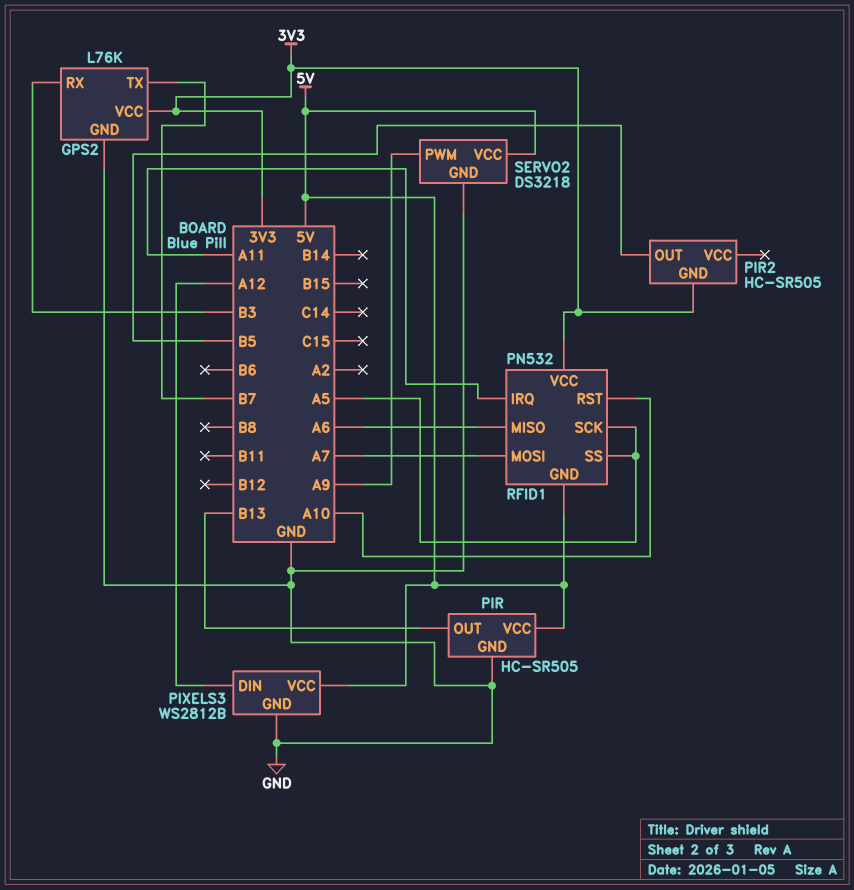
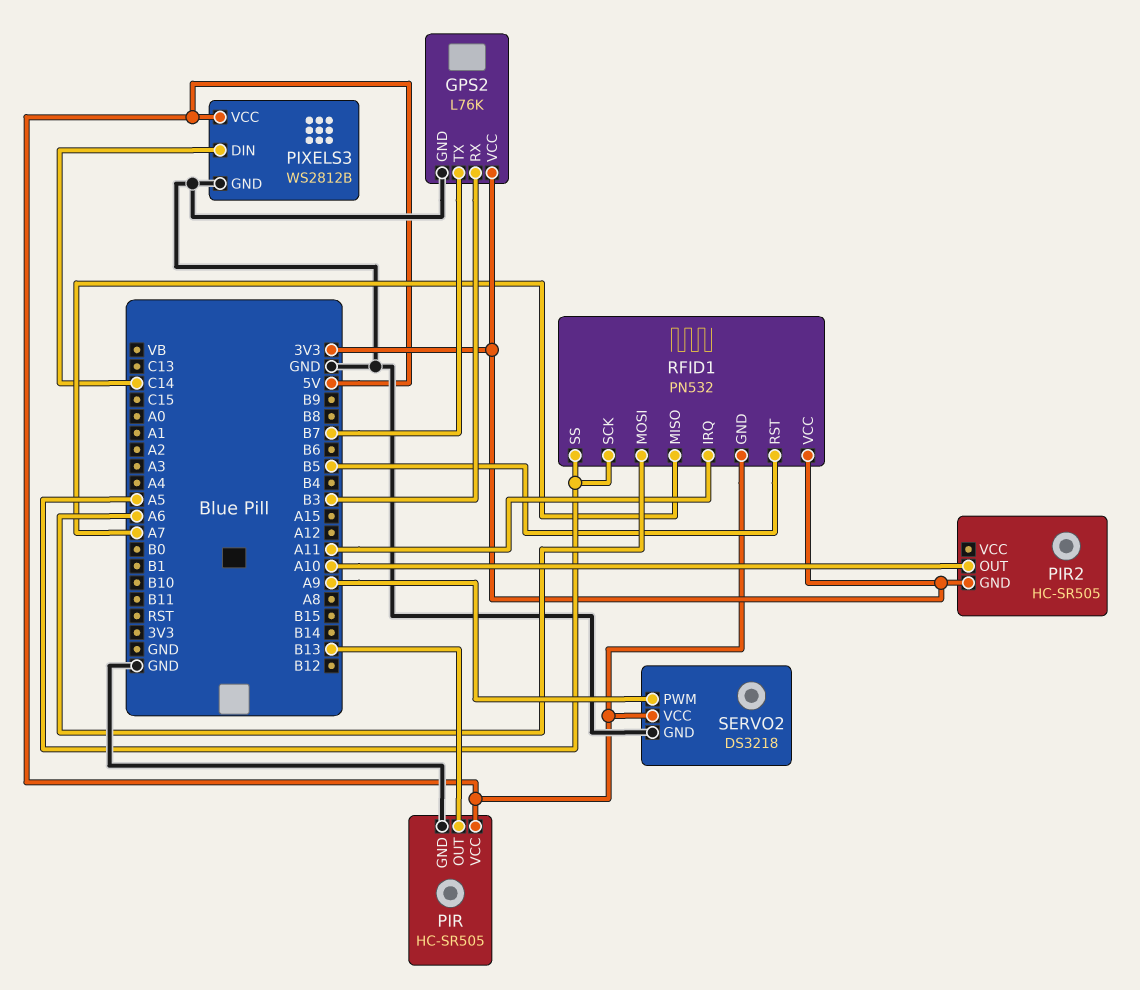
PIR2 pin OUT: B5 -> A10
PIXELS3 pin DIN: A12 -> C14
RFID1 pin MISO: A6 -> A7
RFID1 pin MOSI: A7 -> A6
RFID1 pin RST: A10 -> B5

